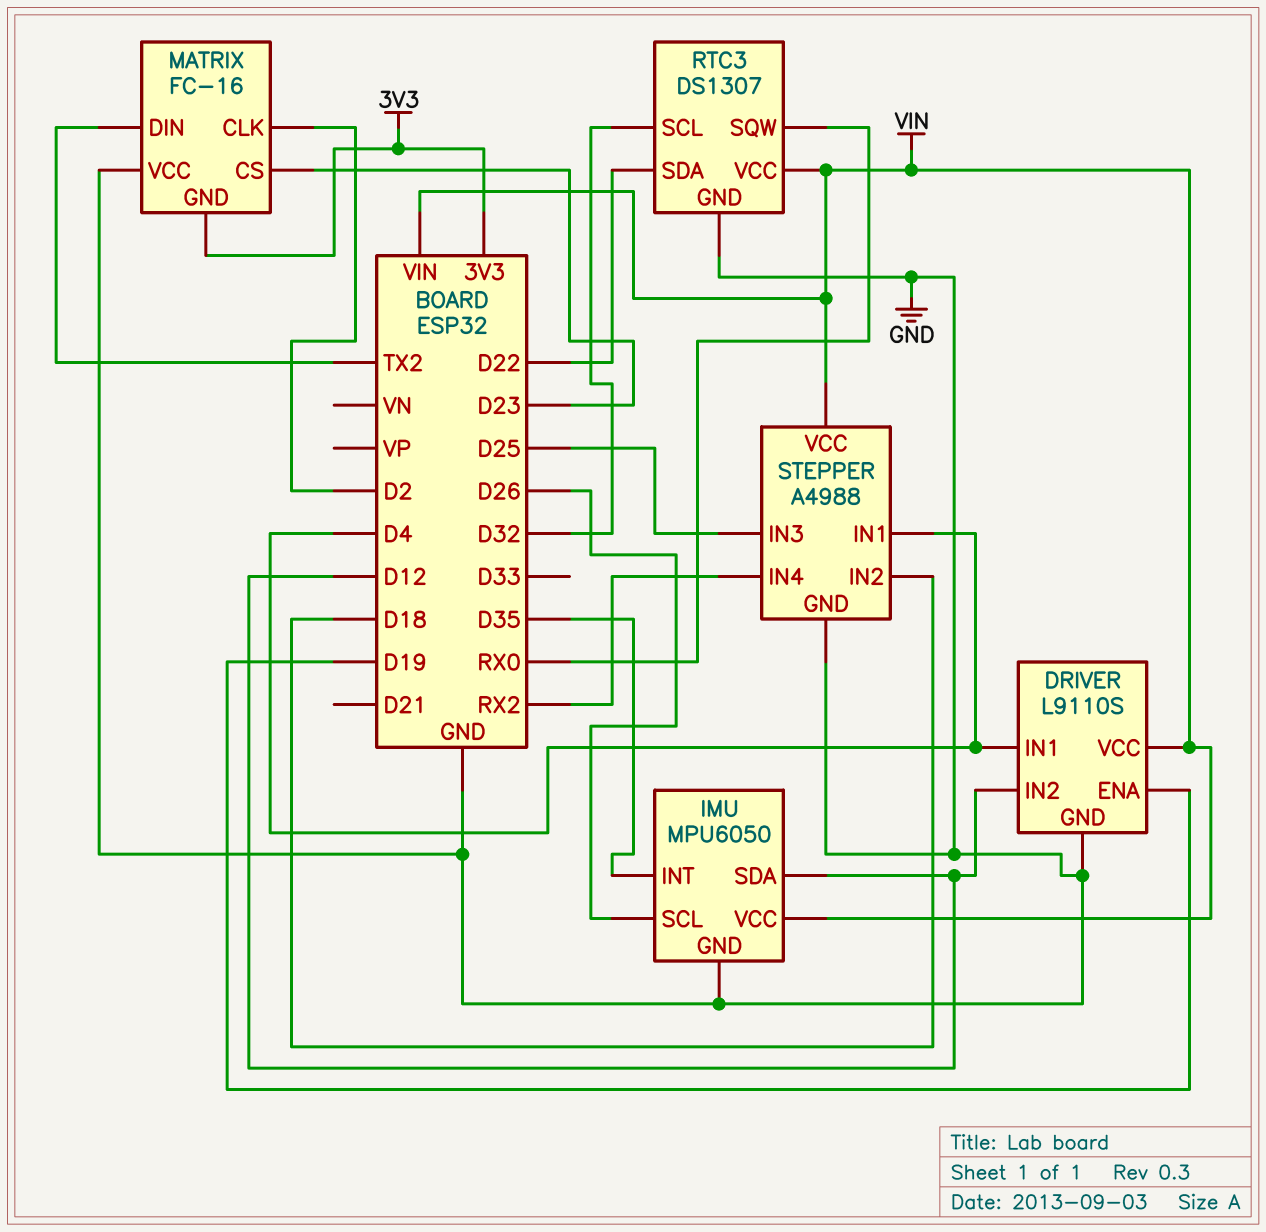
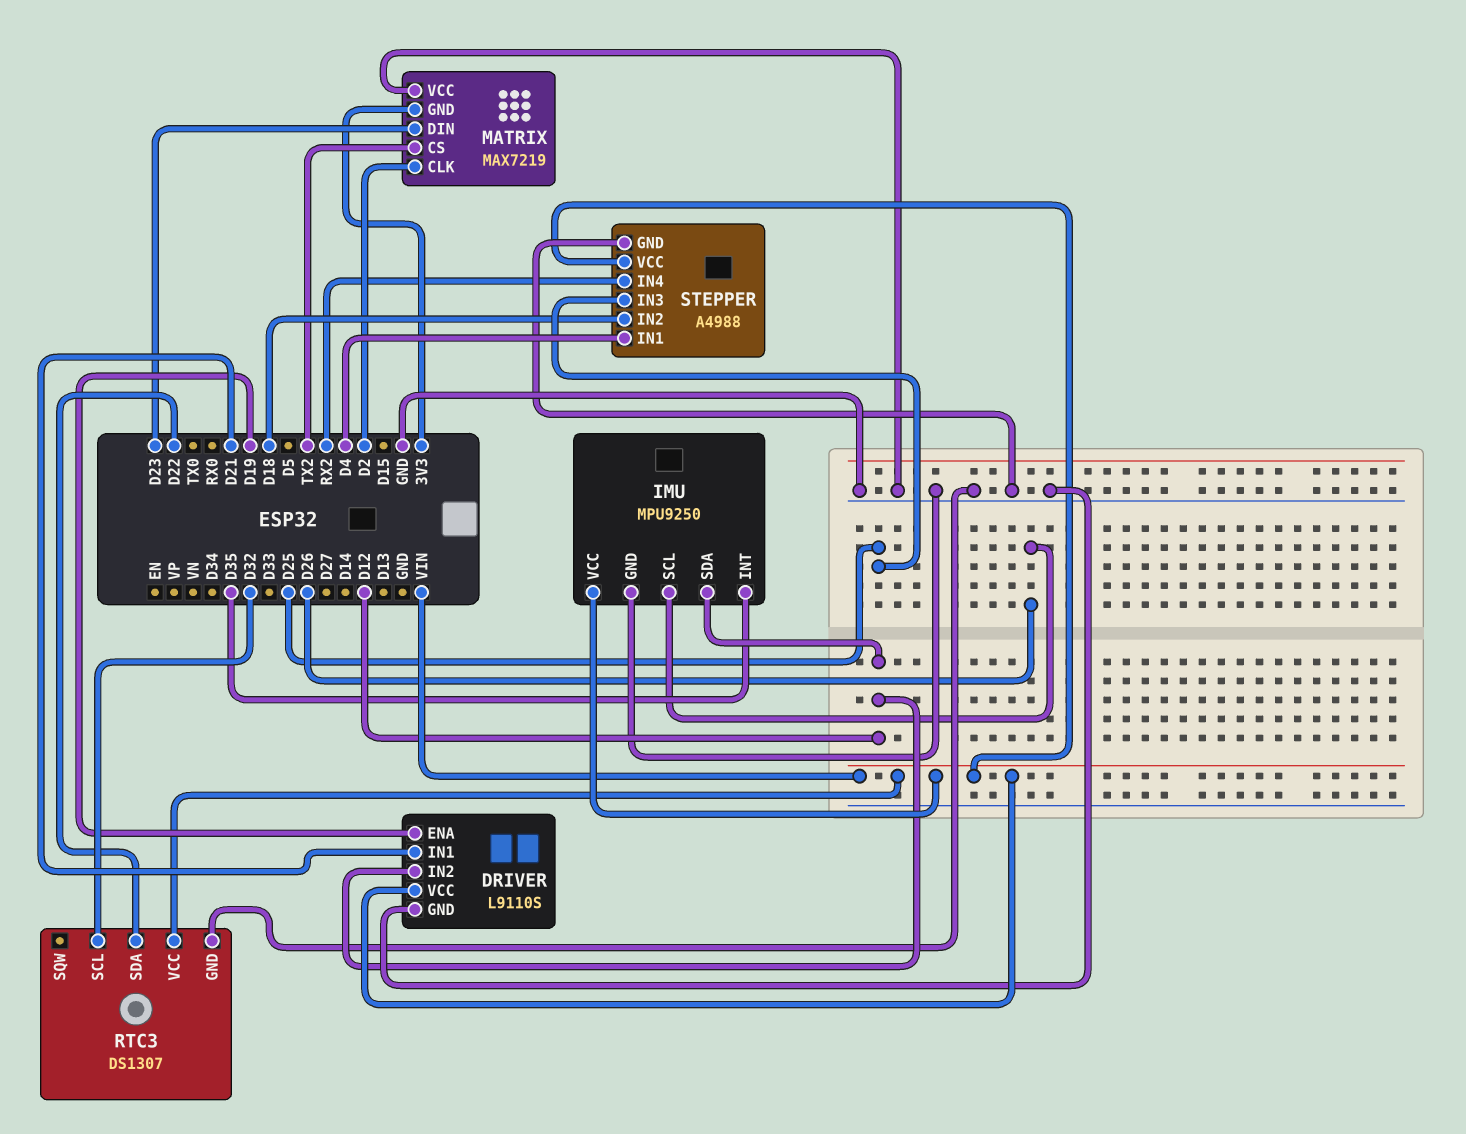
DRIVER pin IN1: D4 -> D21
IMU: MPU6050 -> MPU9250
MATRIX: FC-16 -> MAX7219
MATRIX pin CS: D23 -> TX2
MATRIX pin DIN: TX2 -> D23
RTC3 pin SQW: RX0 -> none

